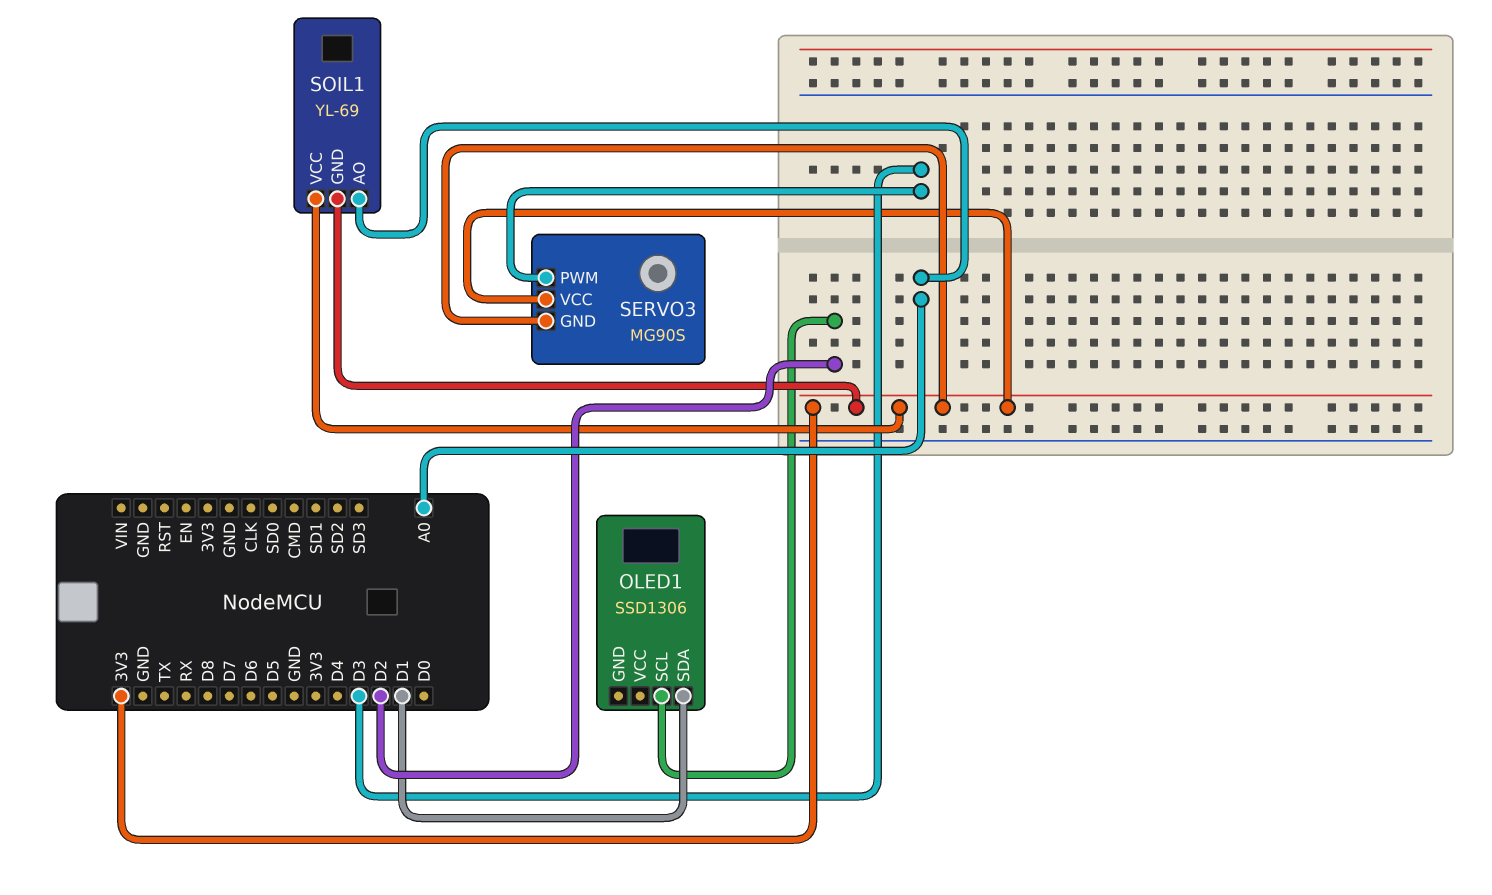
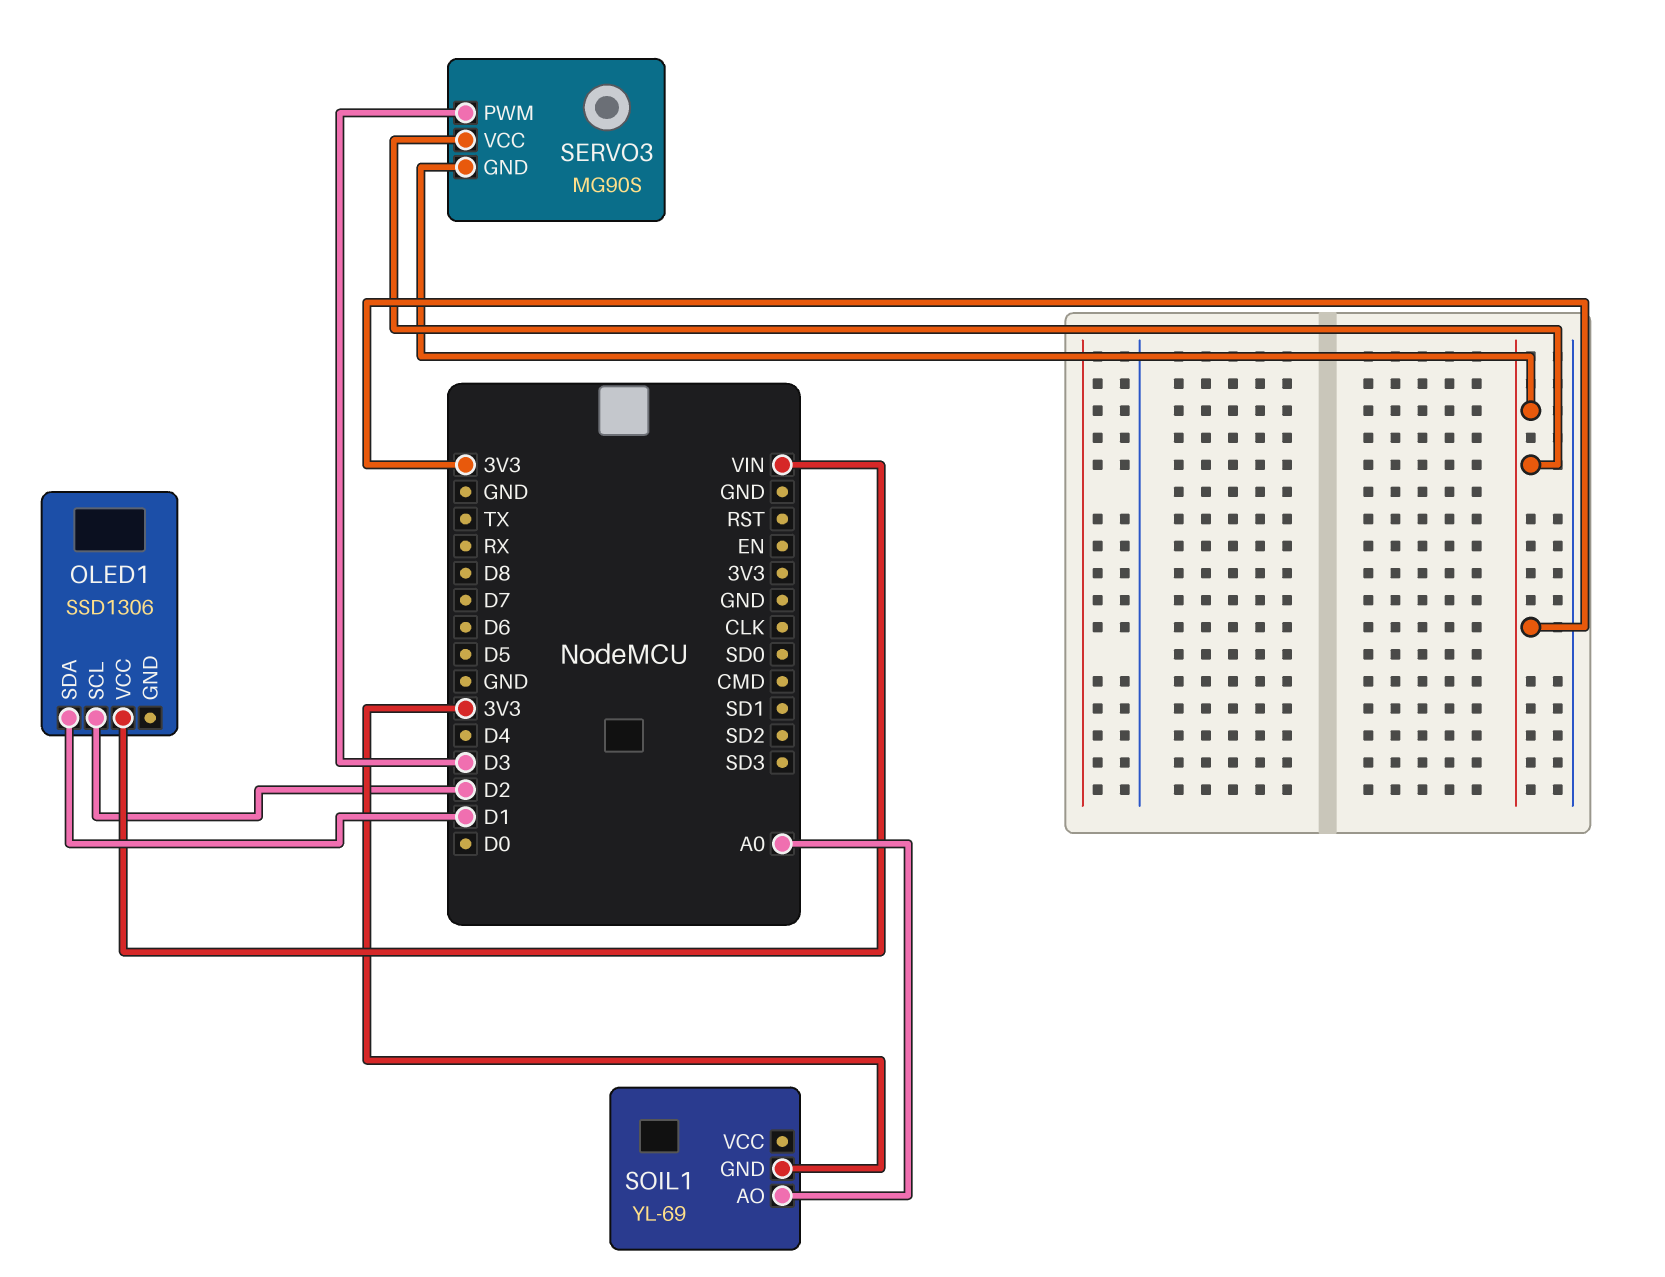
OLED1 pin VCC: none -> VIN
SOIL1 pin VCC: 3V3 -> none

